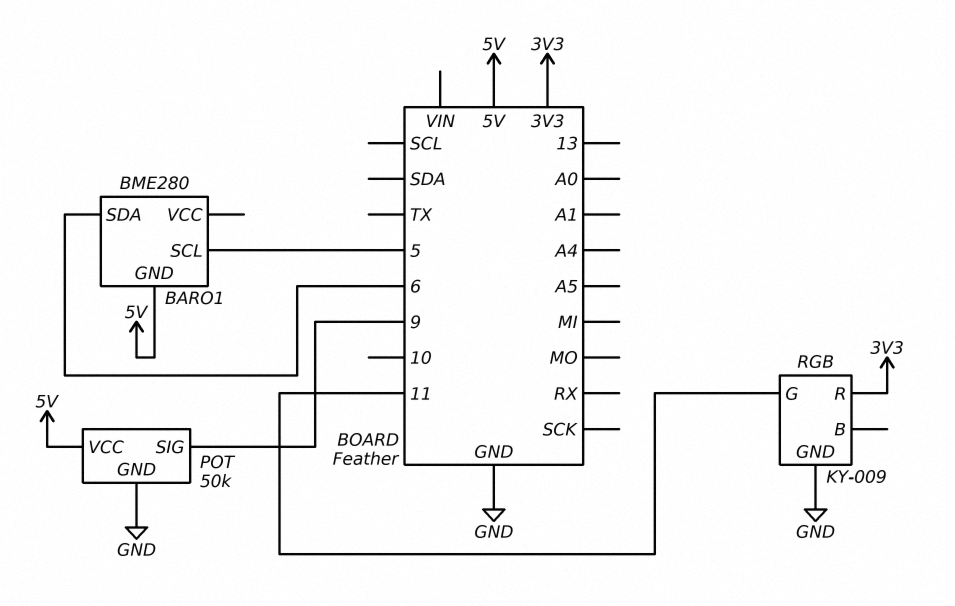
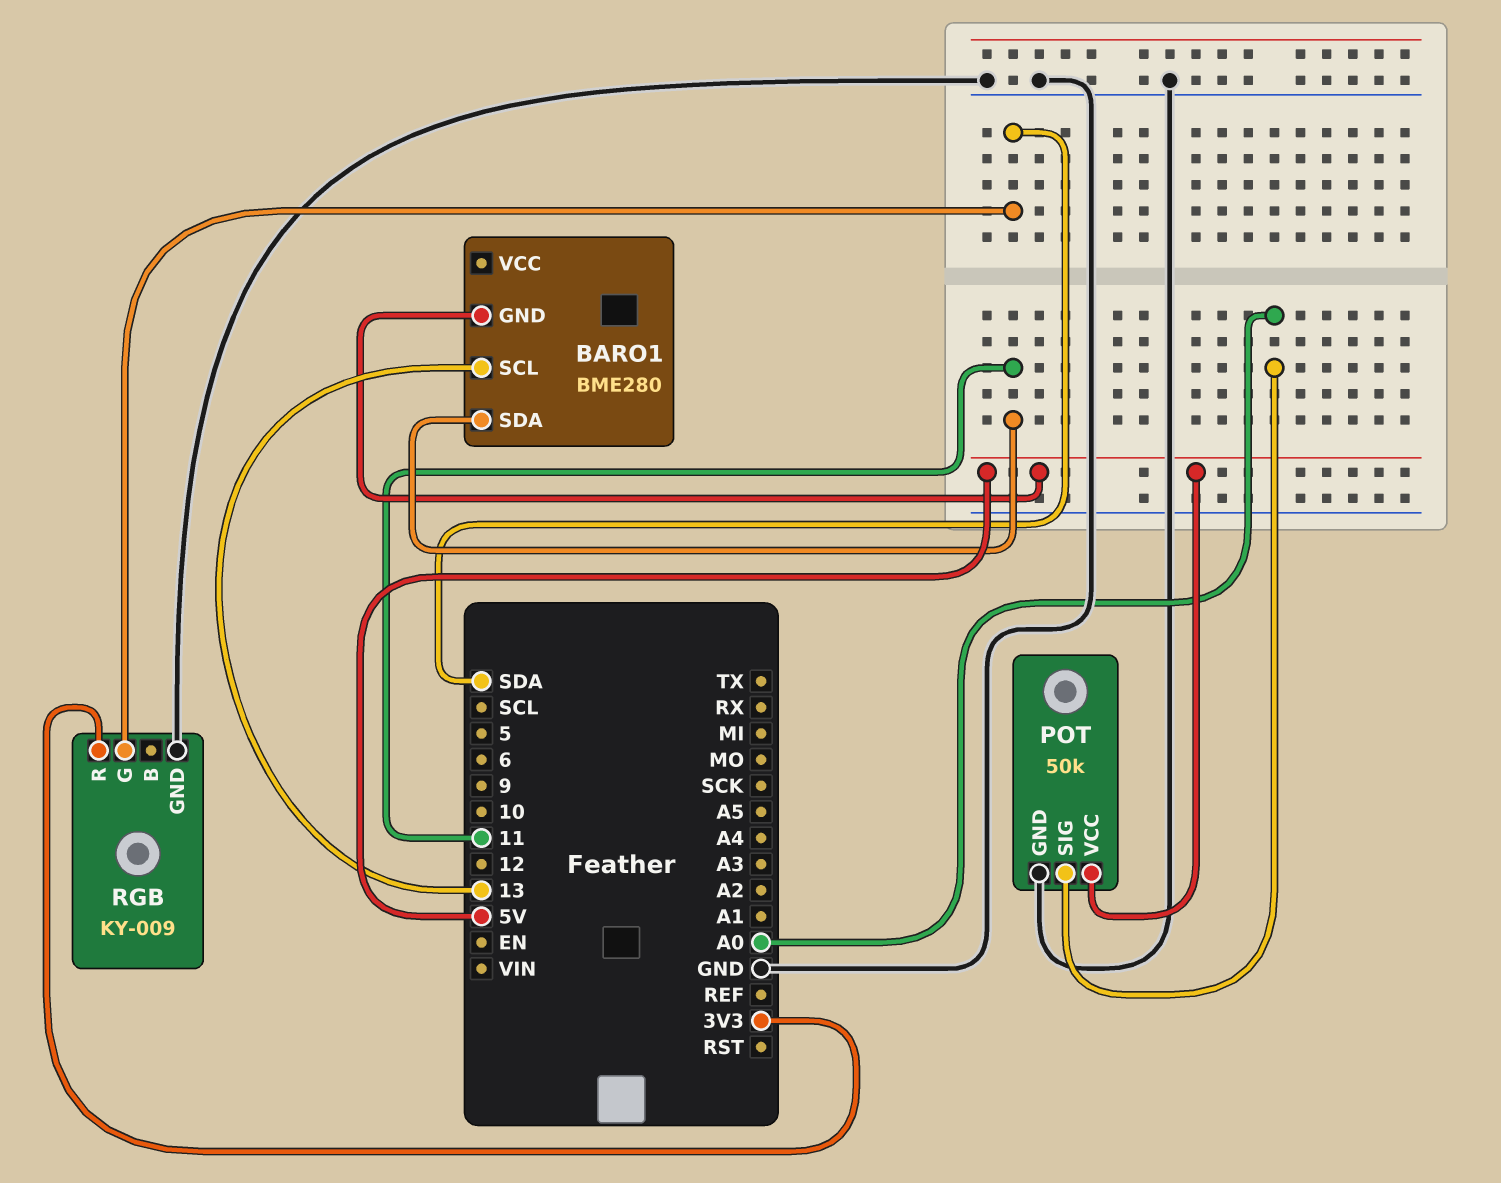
BARO1 pin SCL: 5 -> 13
BARO1 pin SDA: 6 -> 11
POT pin SIG: 9 -> A0
RGB pin G: 11 -> SDA

